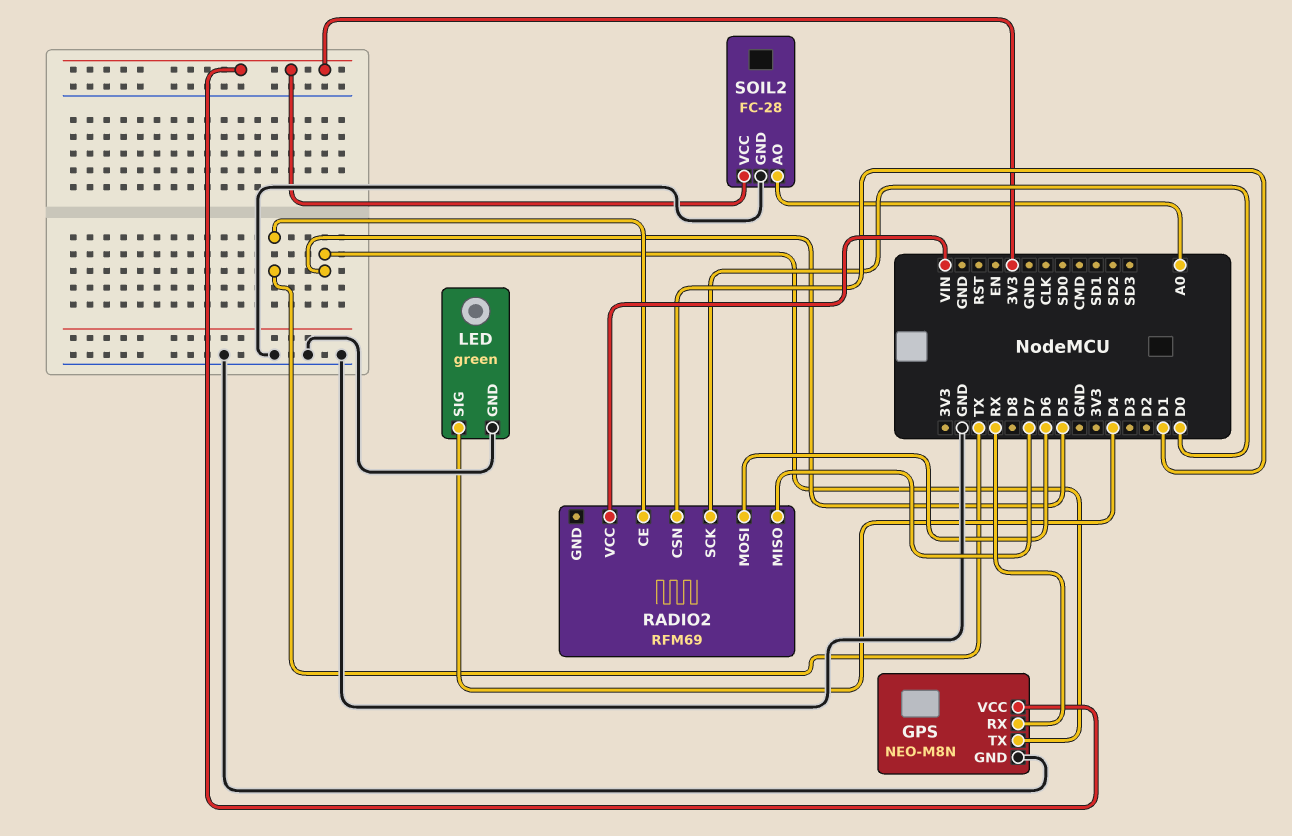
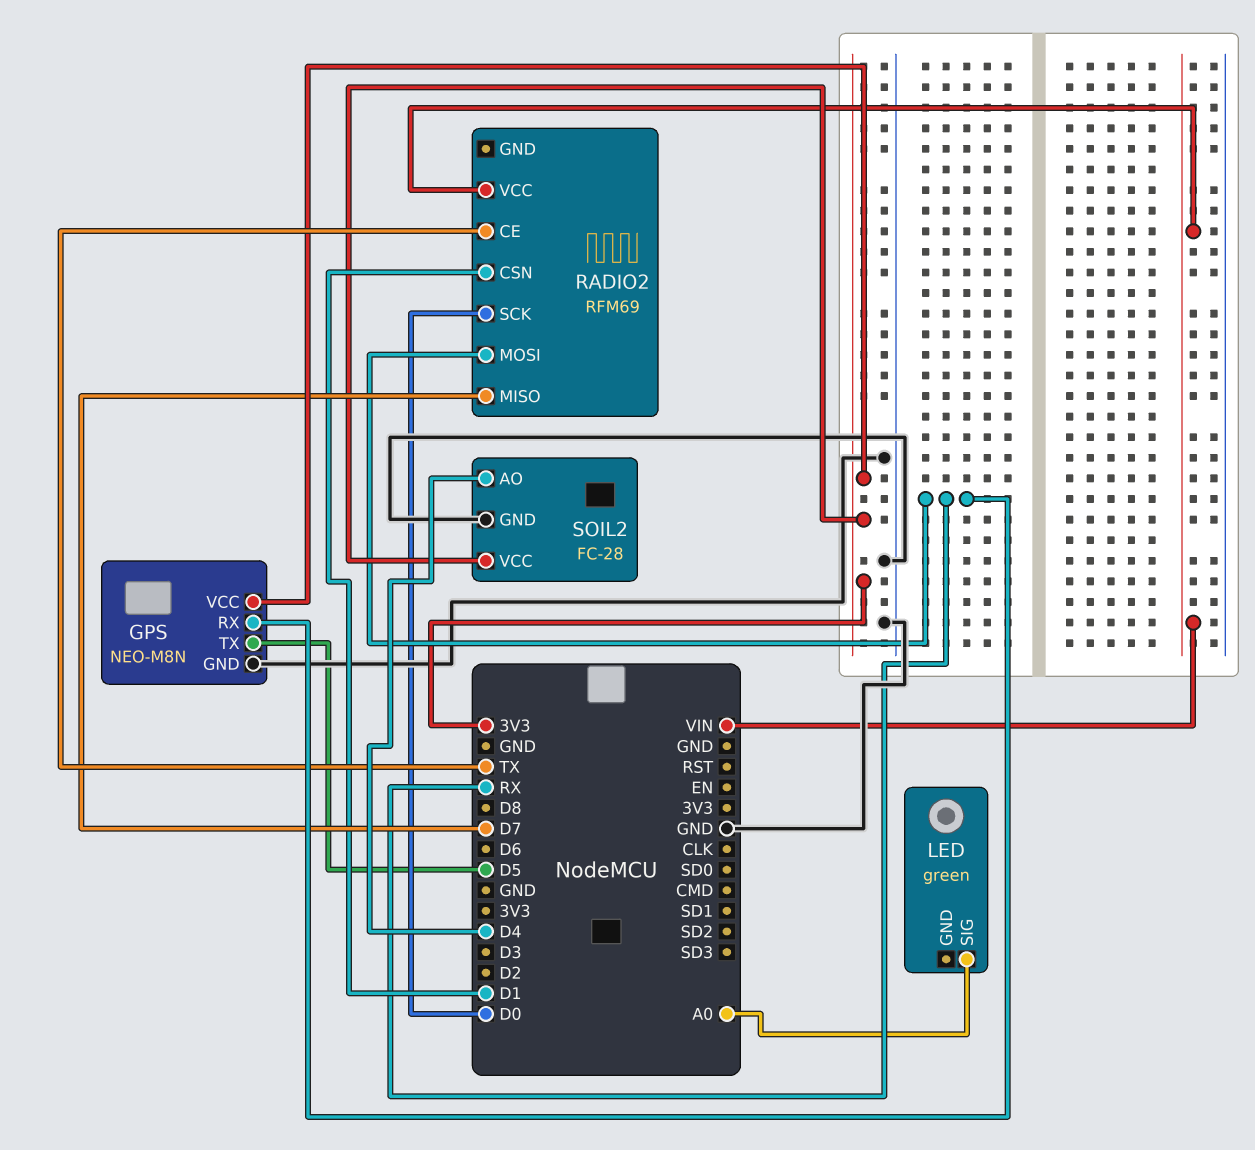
LED pin GND: GND -> none
LED pin SIG: D4 -> A0
RADIO2 pin MOSI: D6 -> RX
SOIL2 pin AO: A0 -> D4

